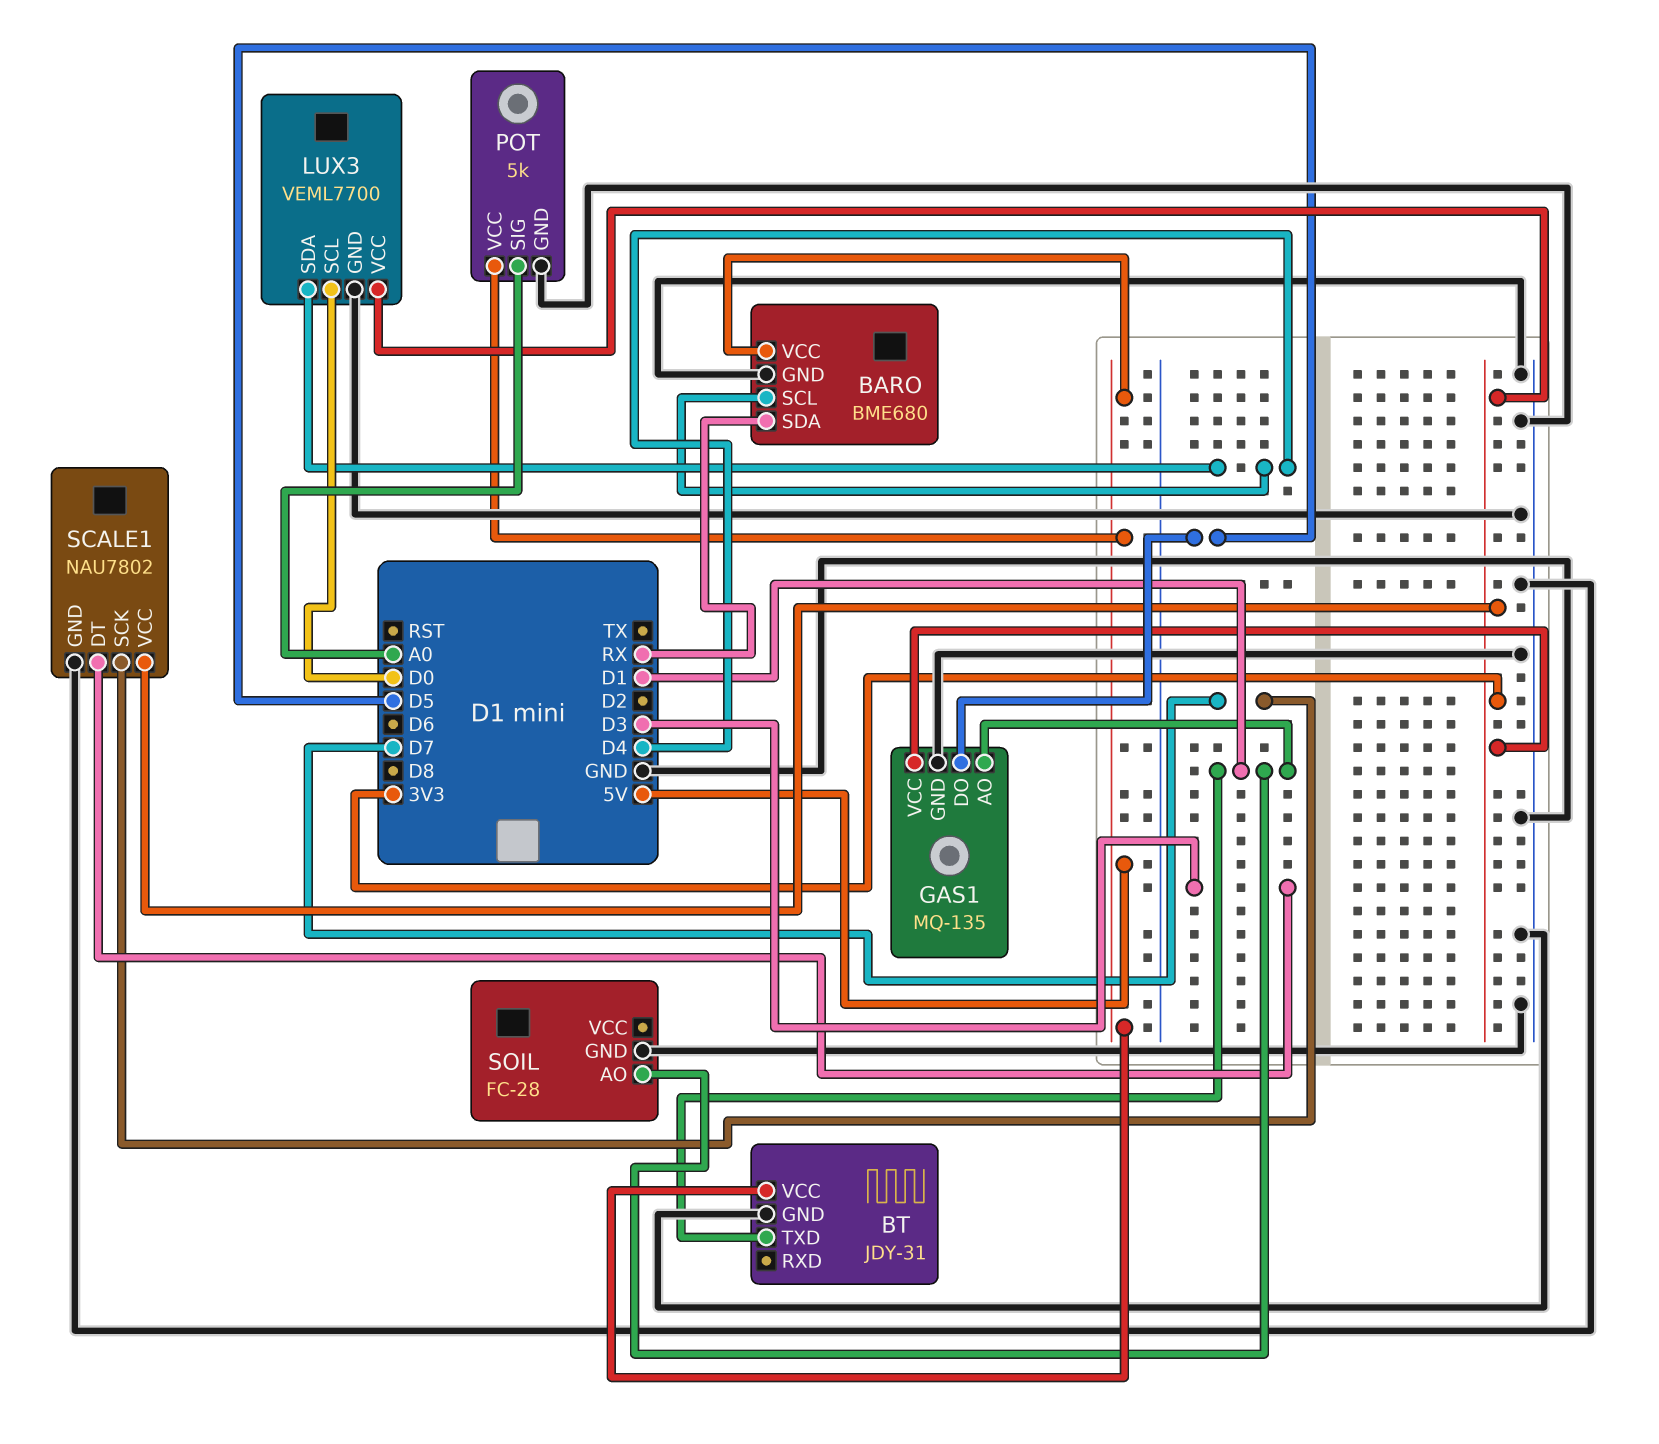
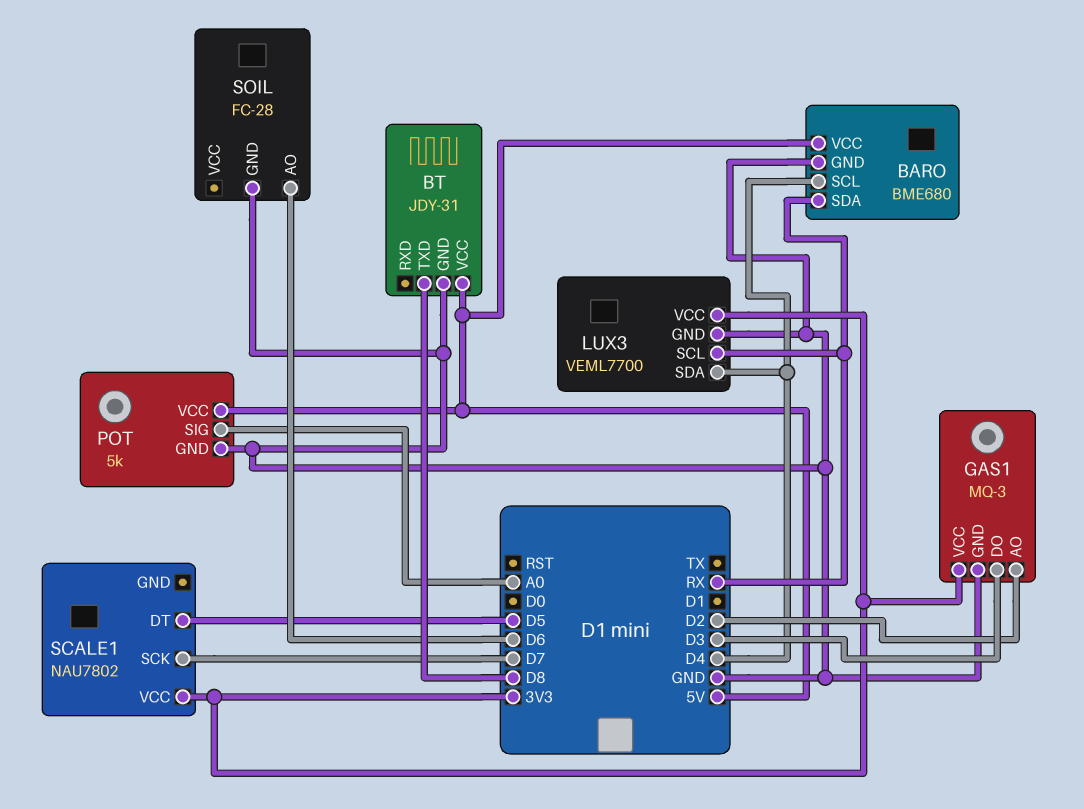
BT pin TXD: D1 -> D8
GAS1: MQ-135 -> MQ-3
GAS1 pin AO: D1 -> D2
GAS1 pin DO: D5 -> D3
LUX3 pin SCL: D0 -> RX
SCALE1 pin DT: D3 -> D5
SCALE1 pin GND: GND -> none
SOIL pin AO: D1 -> D6

